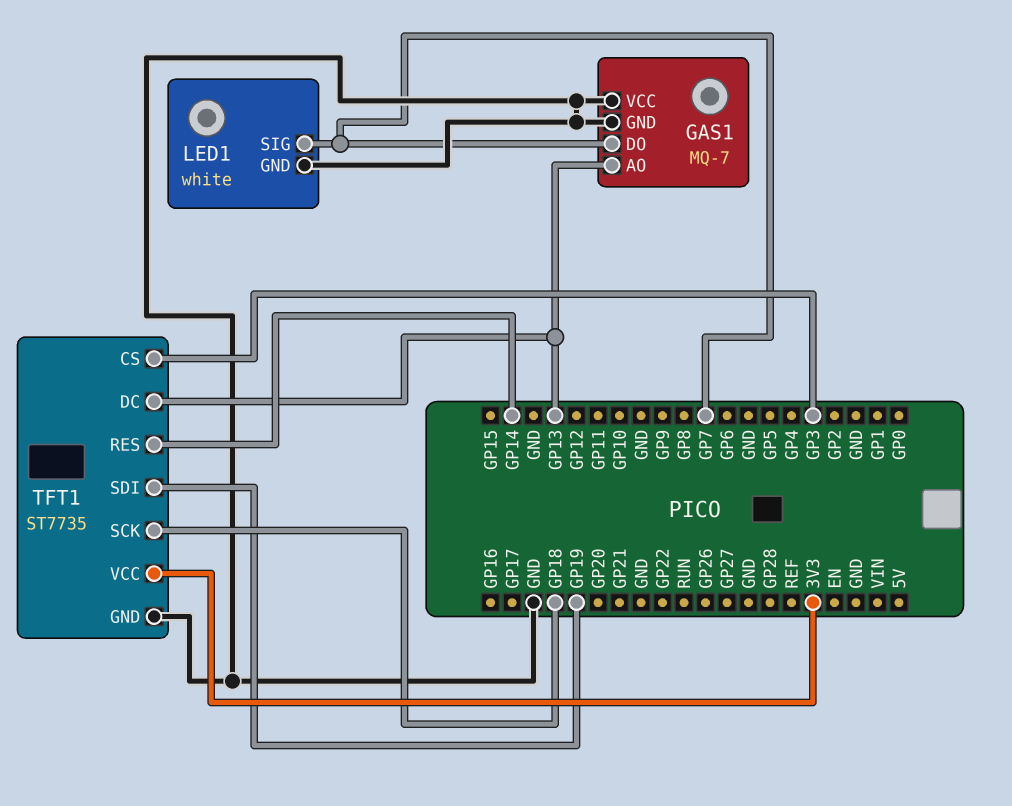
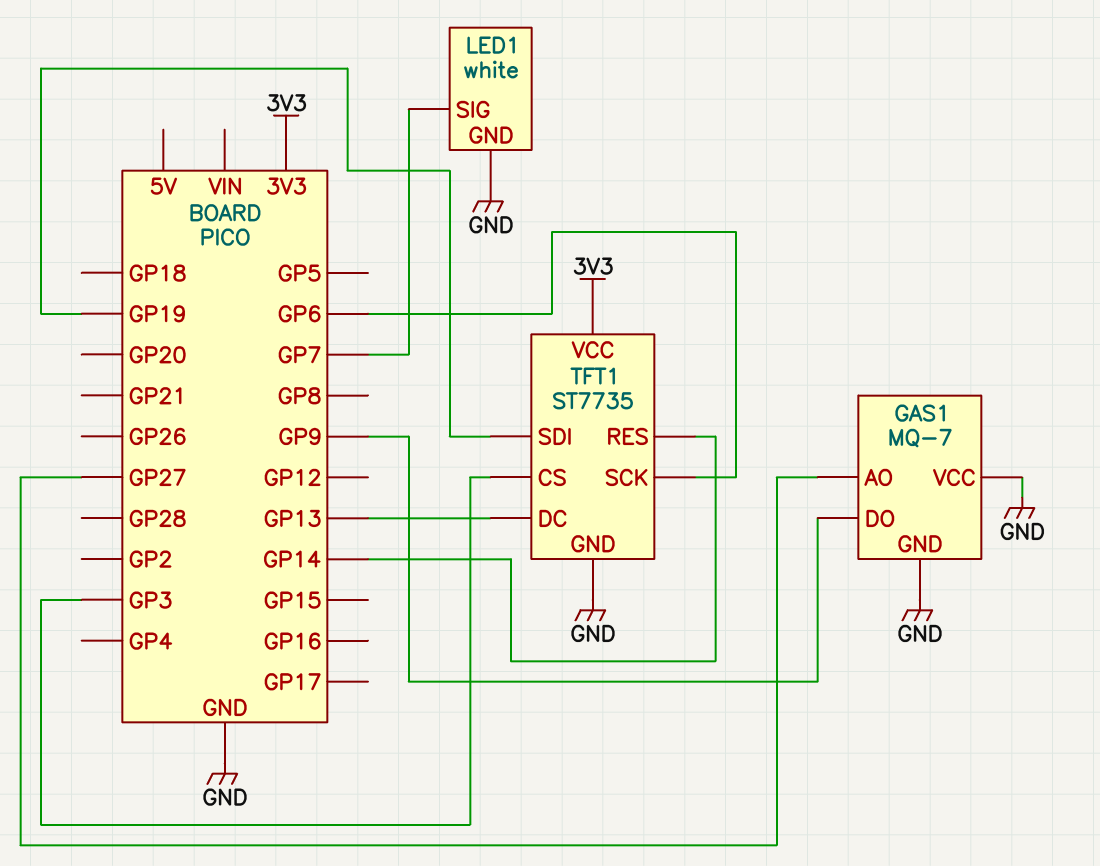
GAS1 pin AO: GP13 -> GP27
GAS1 pin DO: GP7 -> GP9
TFT1 pin SCK: GP18 -> GP6

